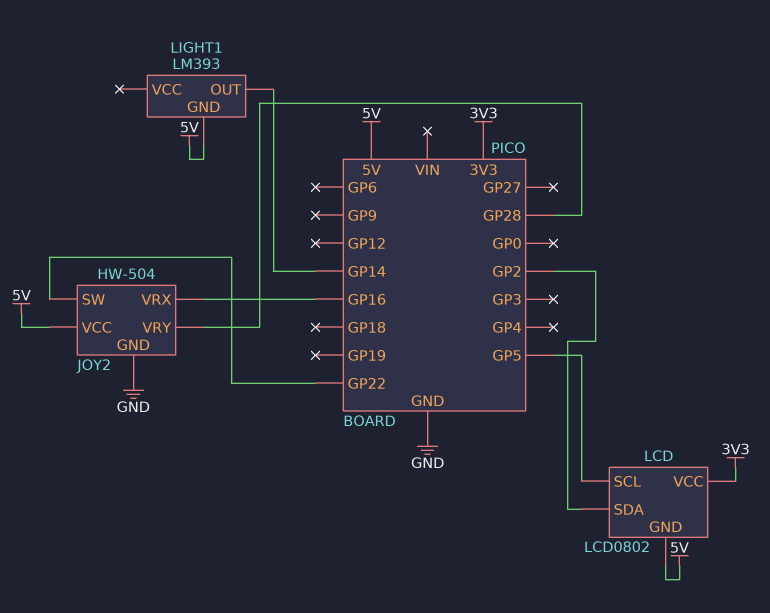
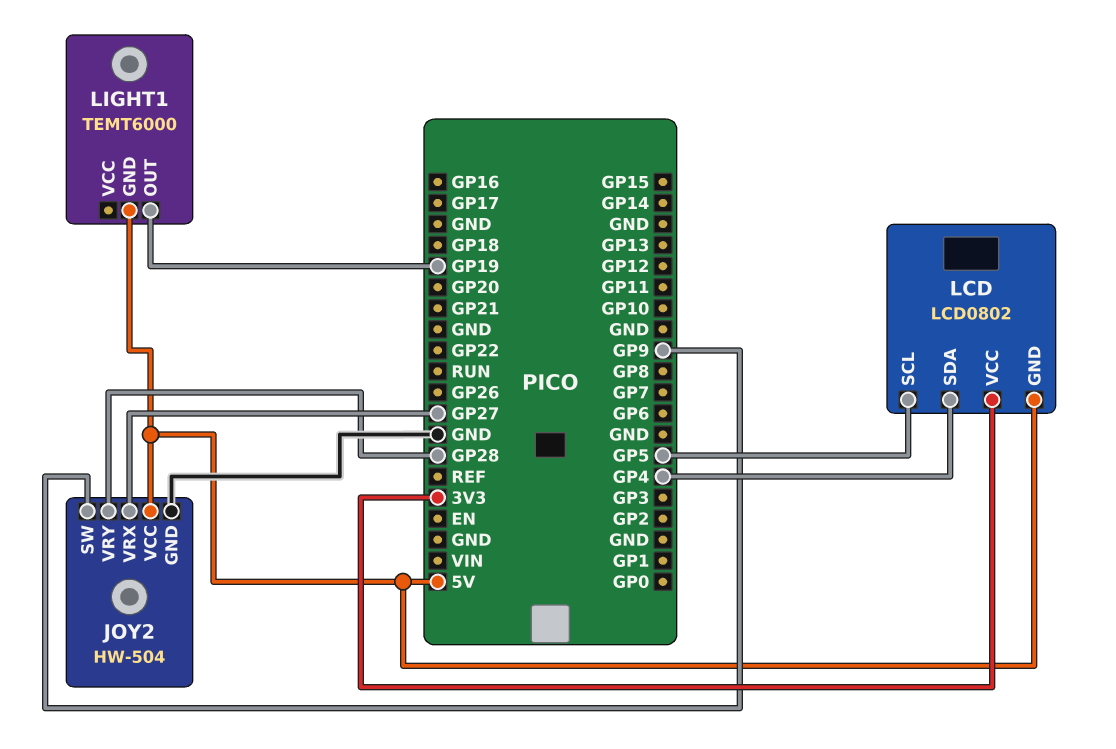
JOY2 pin SW: GP22 -> GP9
JOY2 pin VRX: GP16 -> GP27
LCD pin SDA: GP2 -> GP4
LIGHT1: LM393 -> TEMT6000
LIGHT1 pin OUT: GP14 -> GP19

